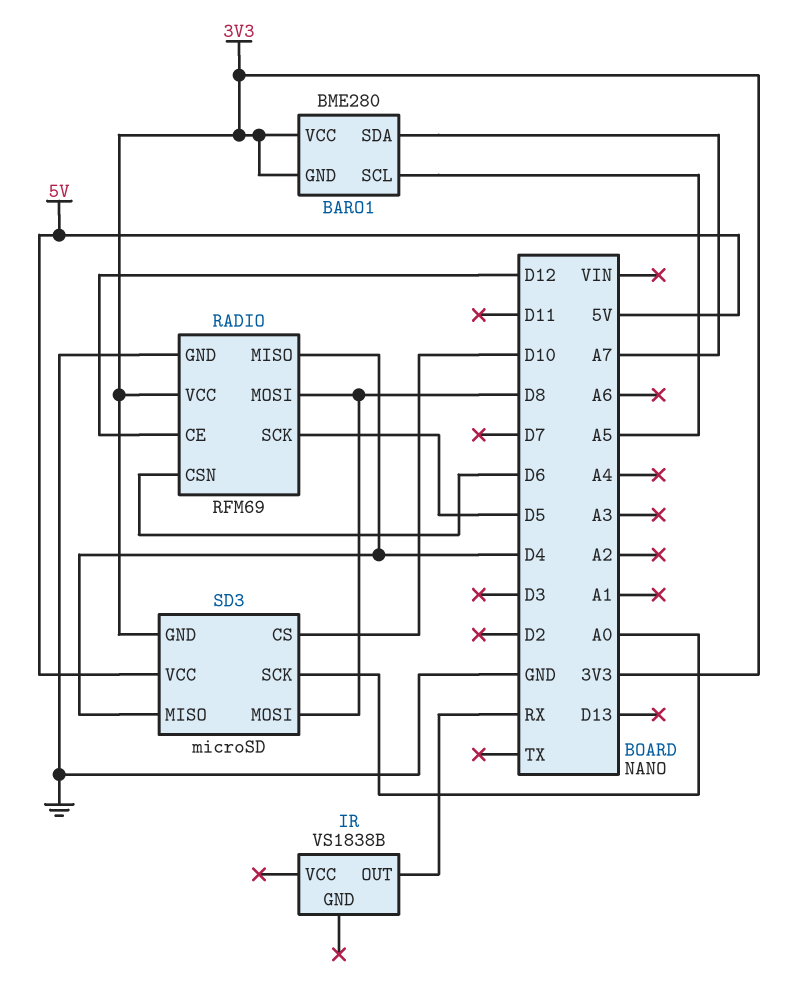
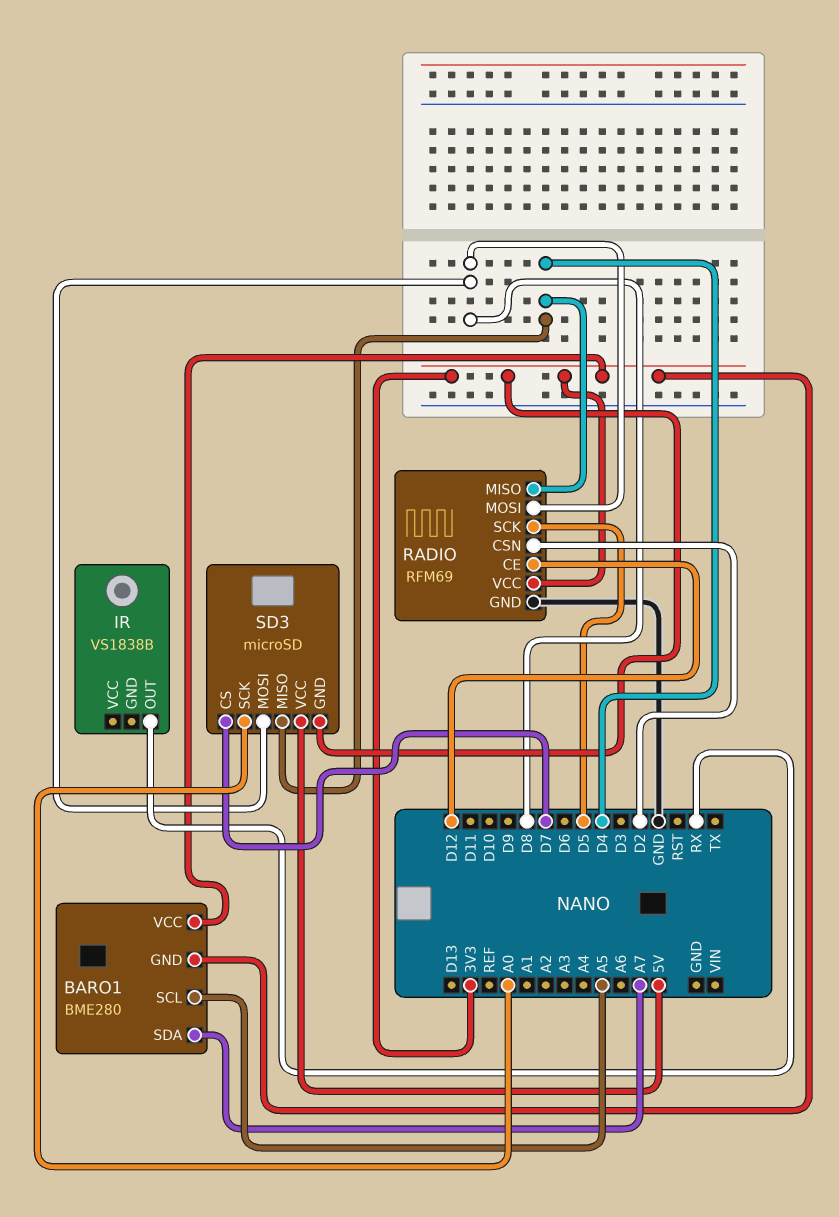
RADIO pin CSN: D6 -> D2
SD3 pin CS: D10 -> D7

